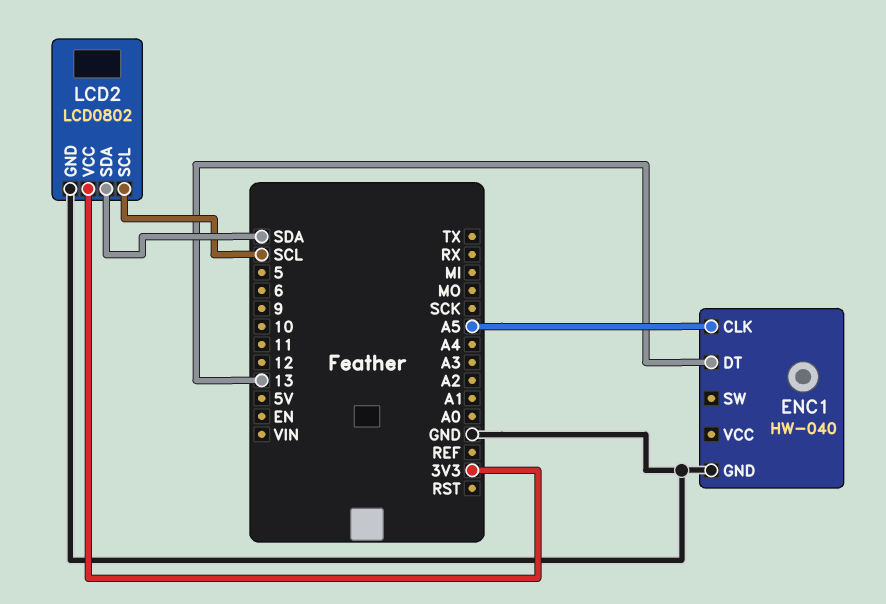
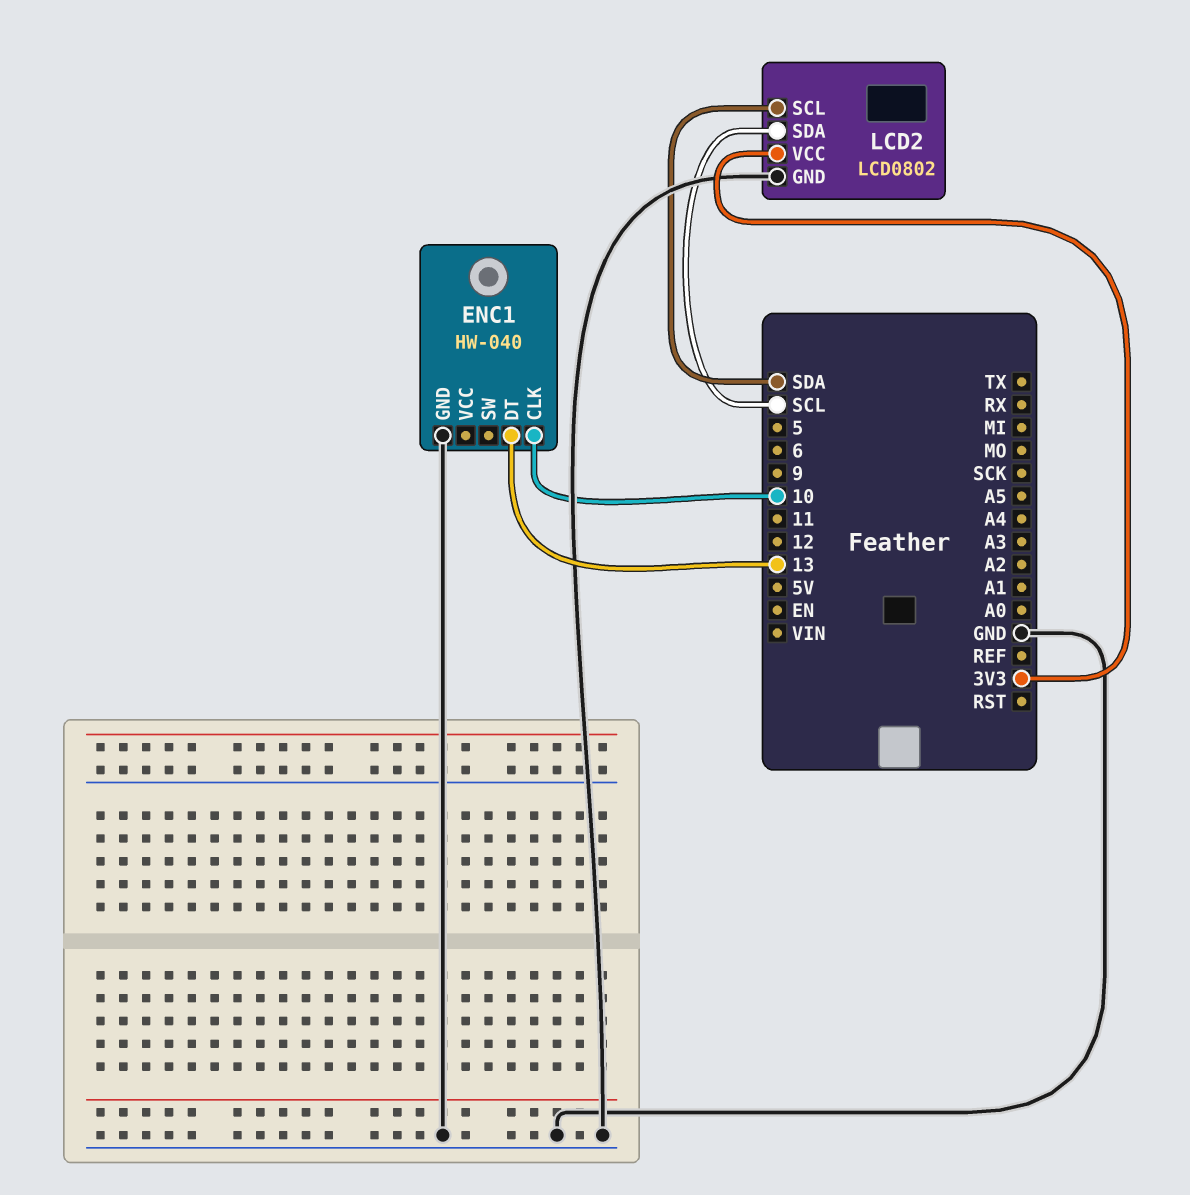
ENC1 pin CLK: A5 -> 10
LCD2 pin SCL: SCL -> SDA
LCD2 pin SDA: SDA -> SCL

